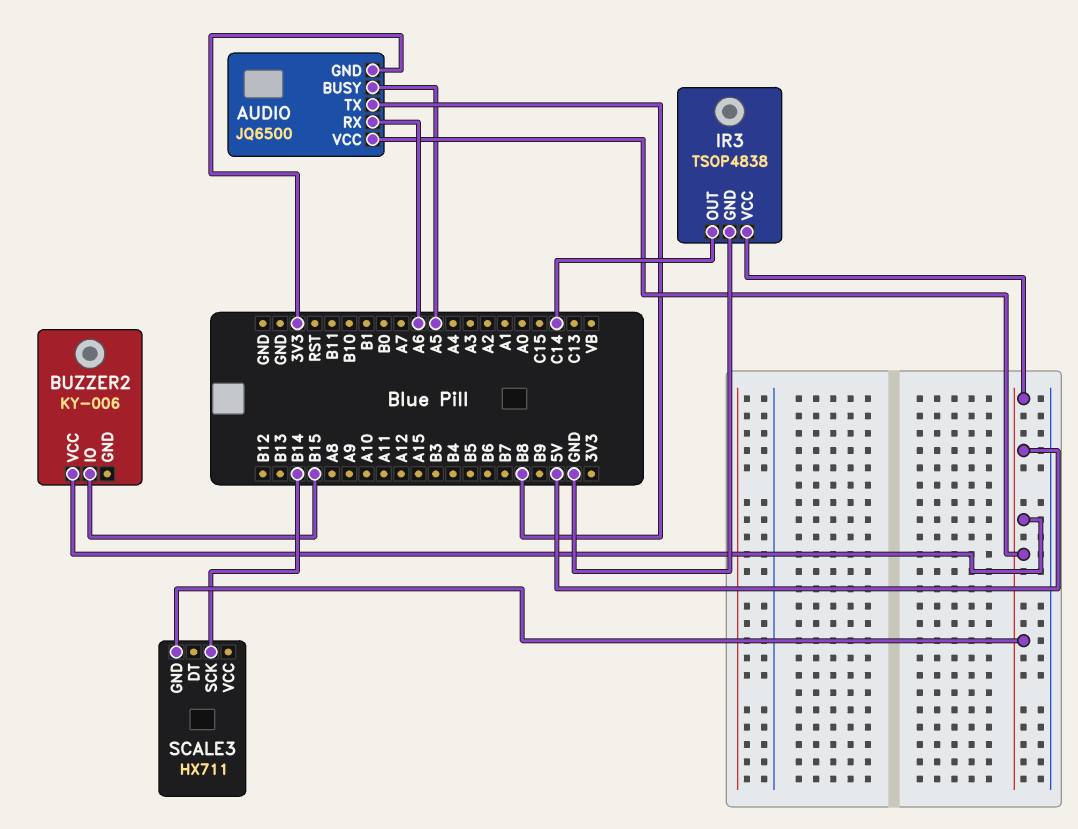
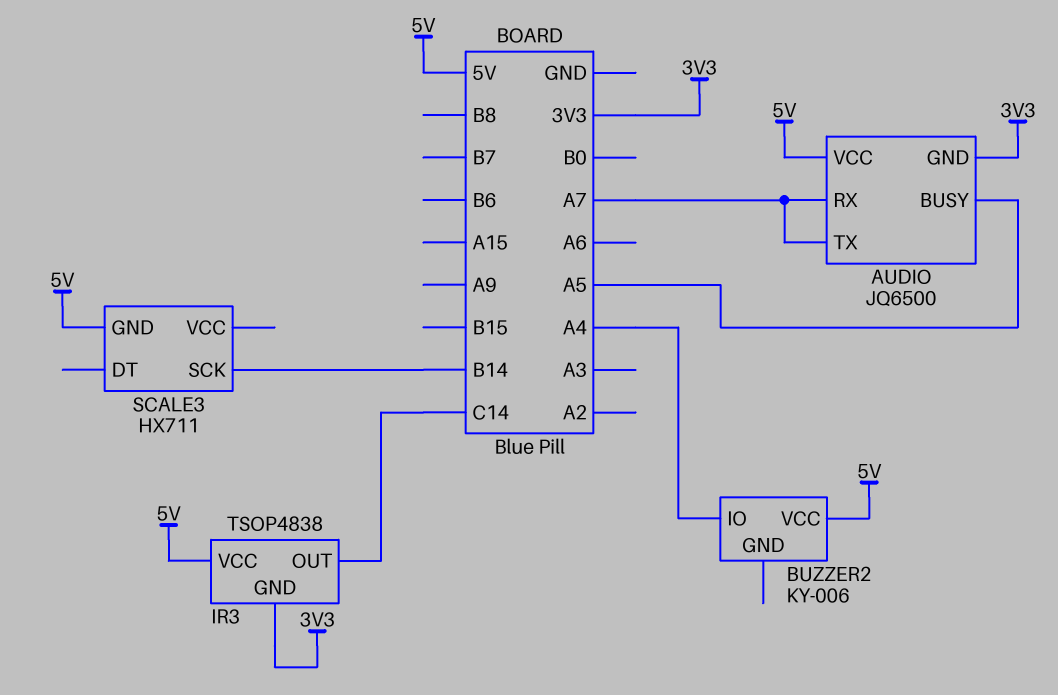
AUDIO pin RX: A6 -> A7
AUDIO pin TX: B8 -> A7
BUZZER2 pin IO: B15 -> A4
IR3 pin GND: GND -> 3V3

